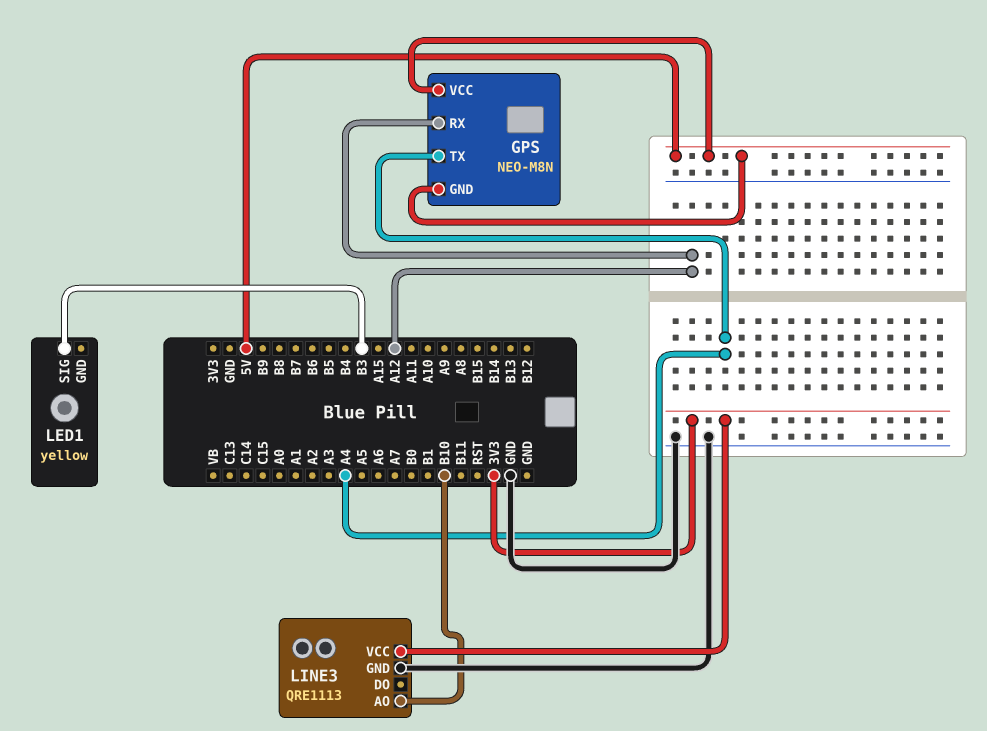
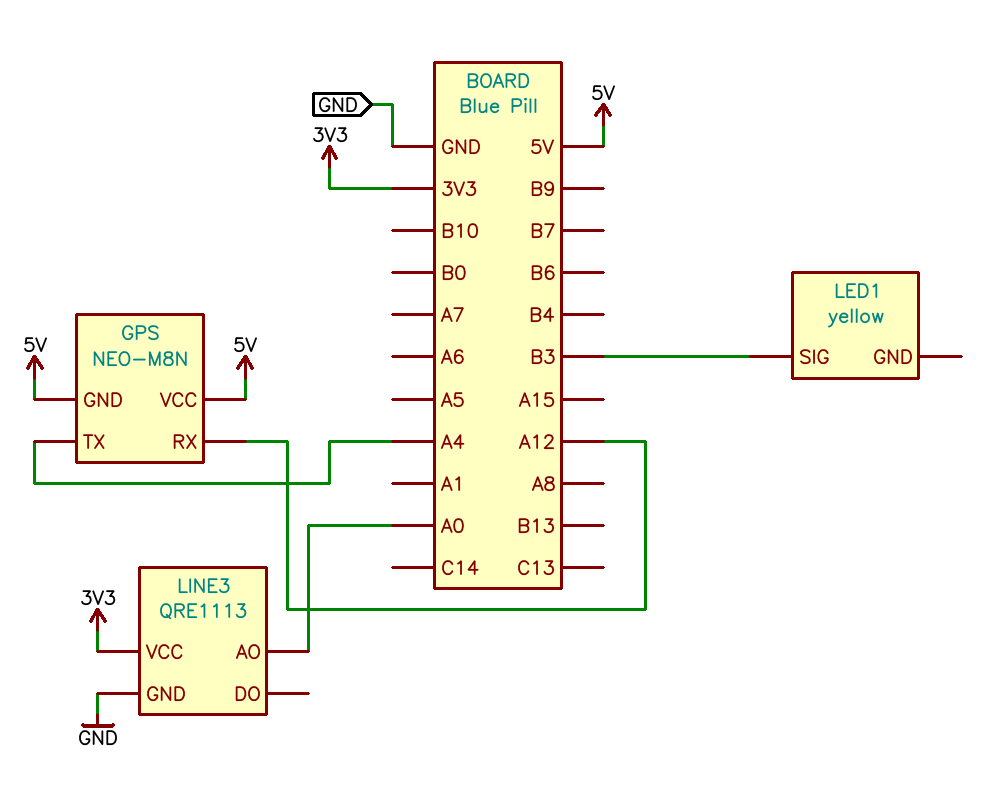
LINE3 pin AO: B10 -> A0

